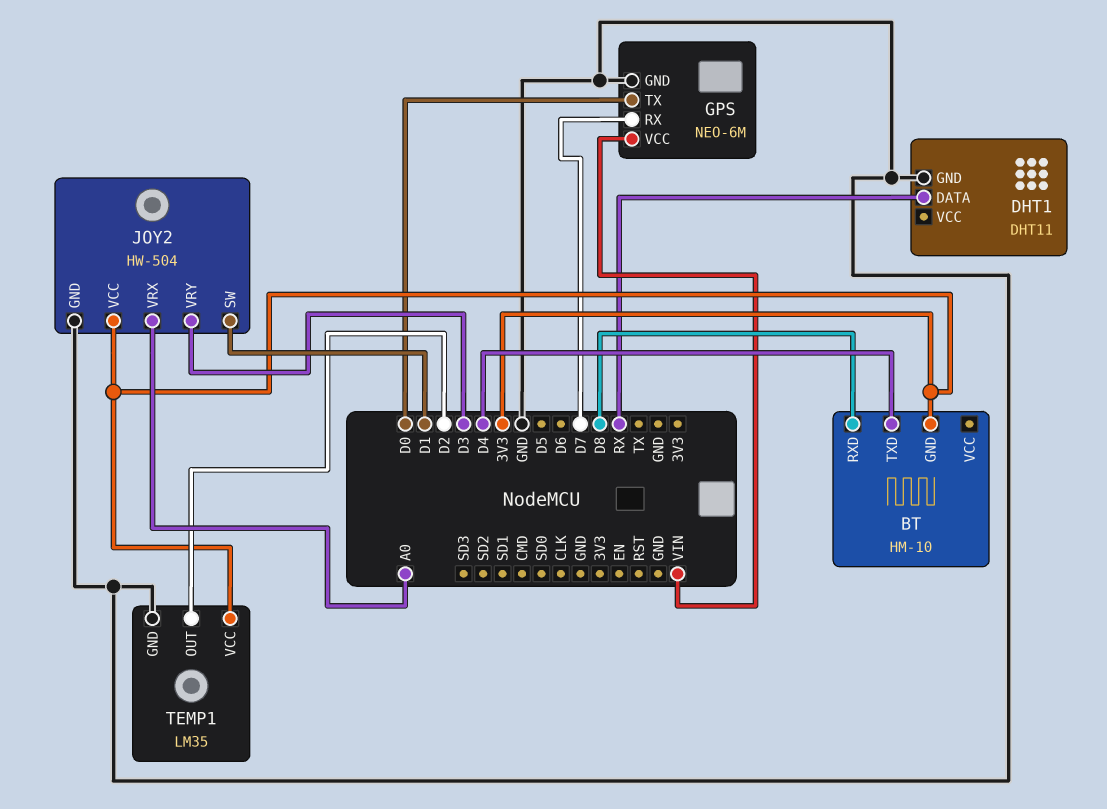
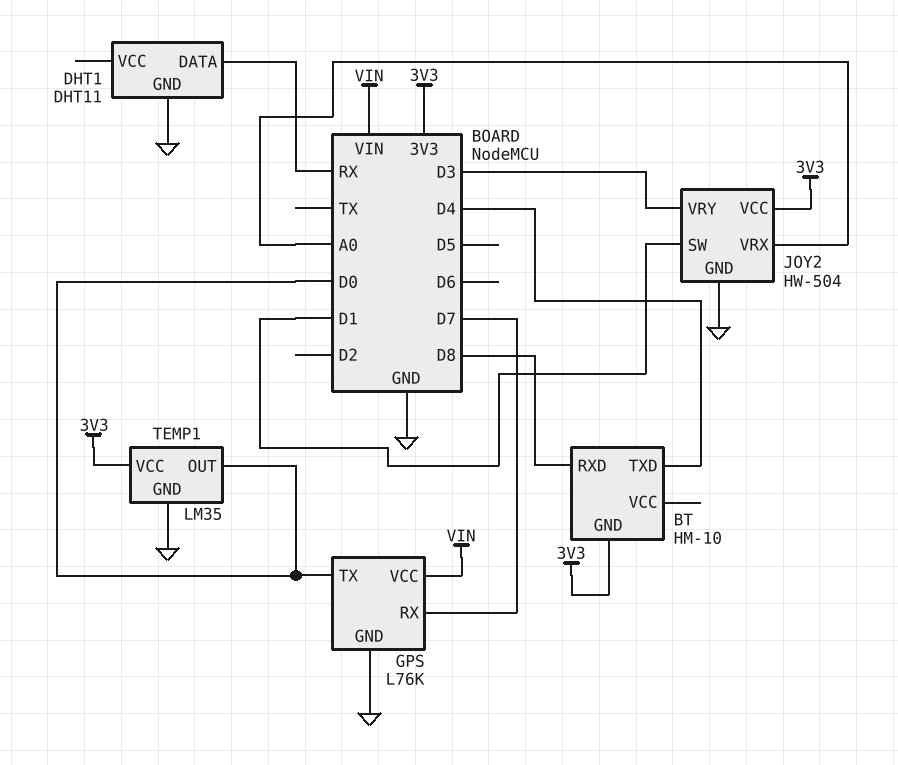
GPS: NEO-6M -> L76K
TEMP1 pin OUT: D2 -> D0

